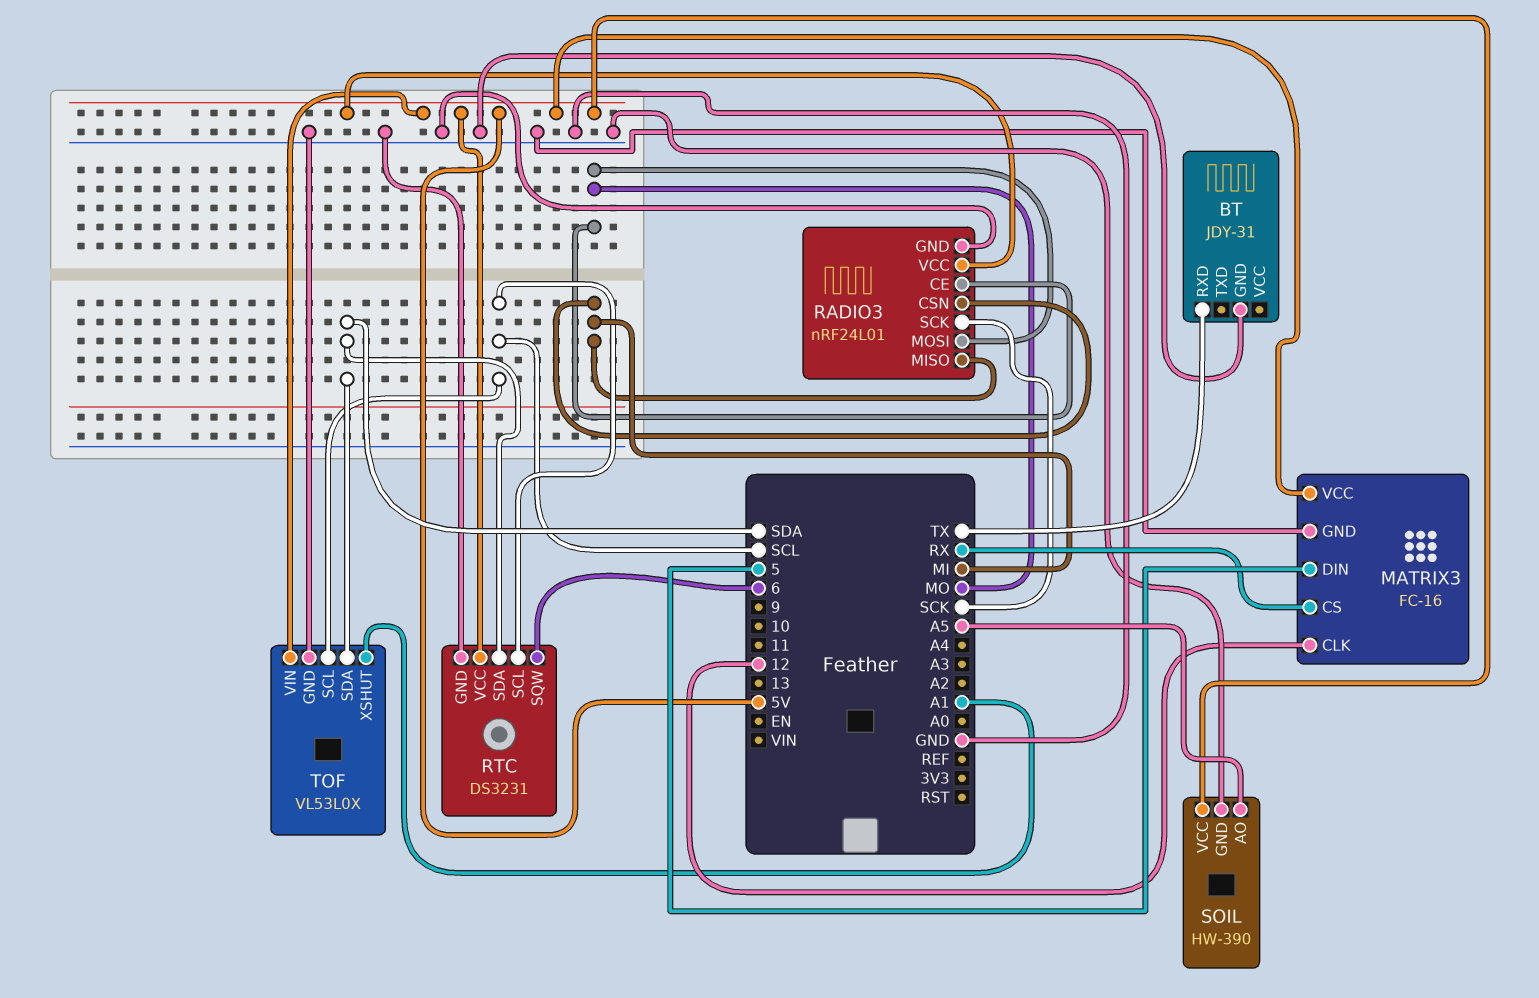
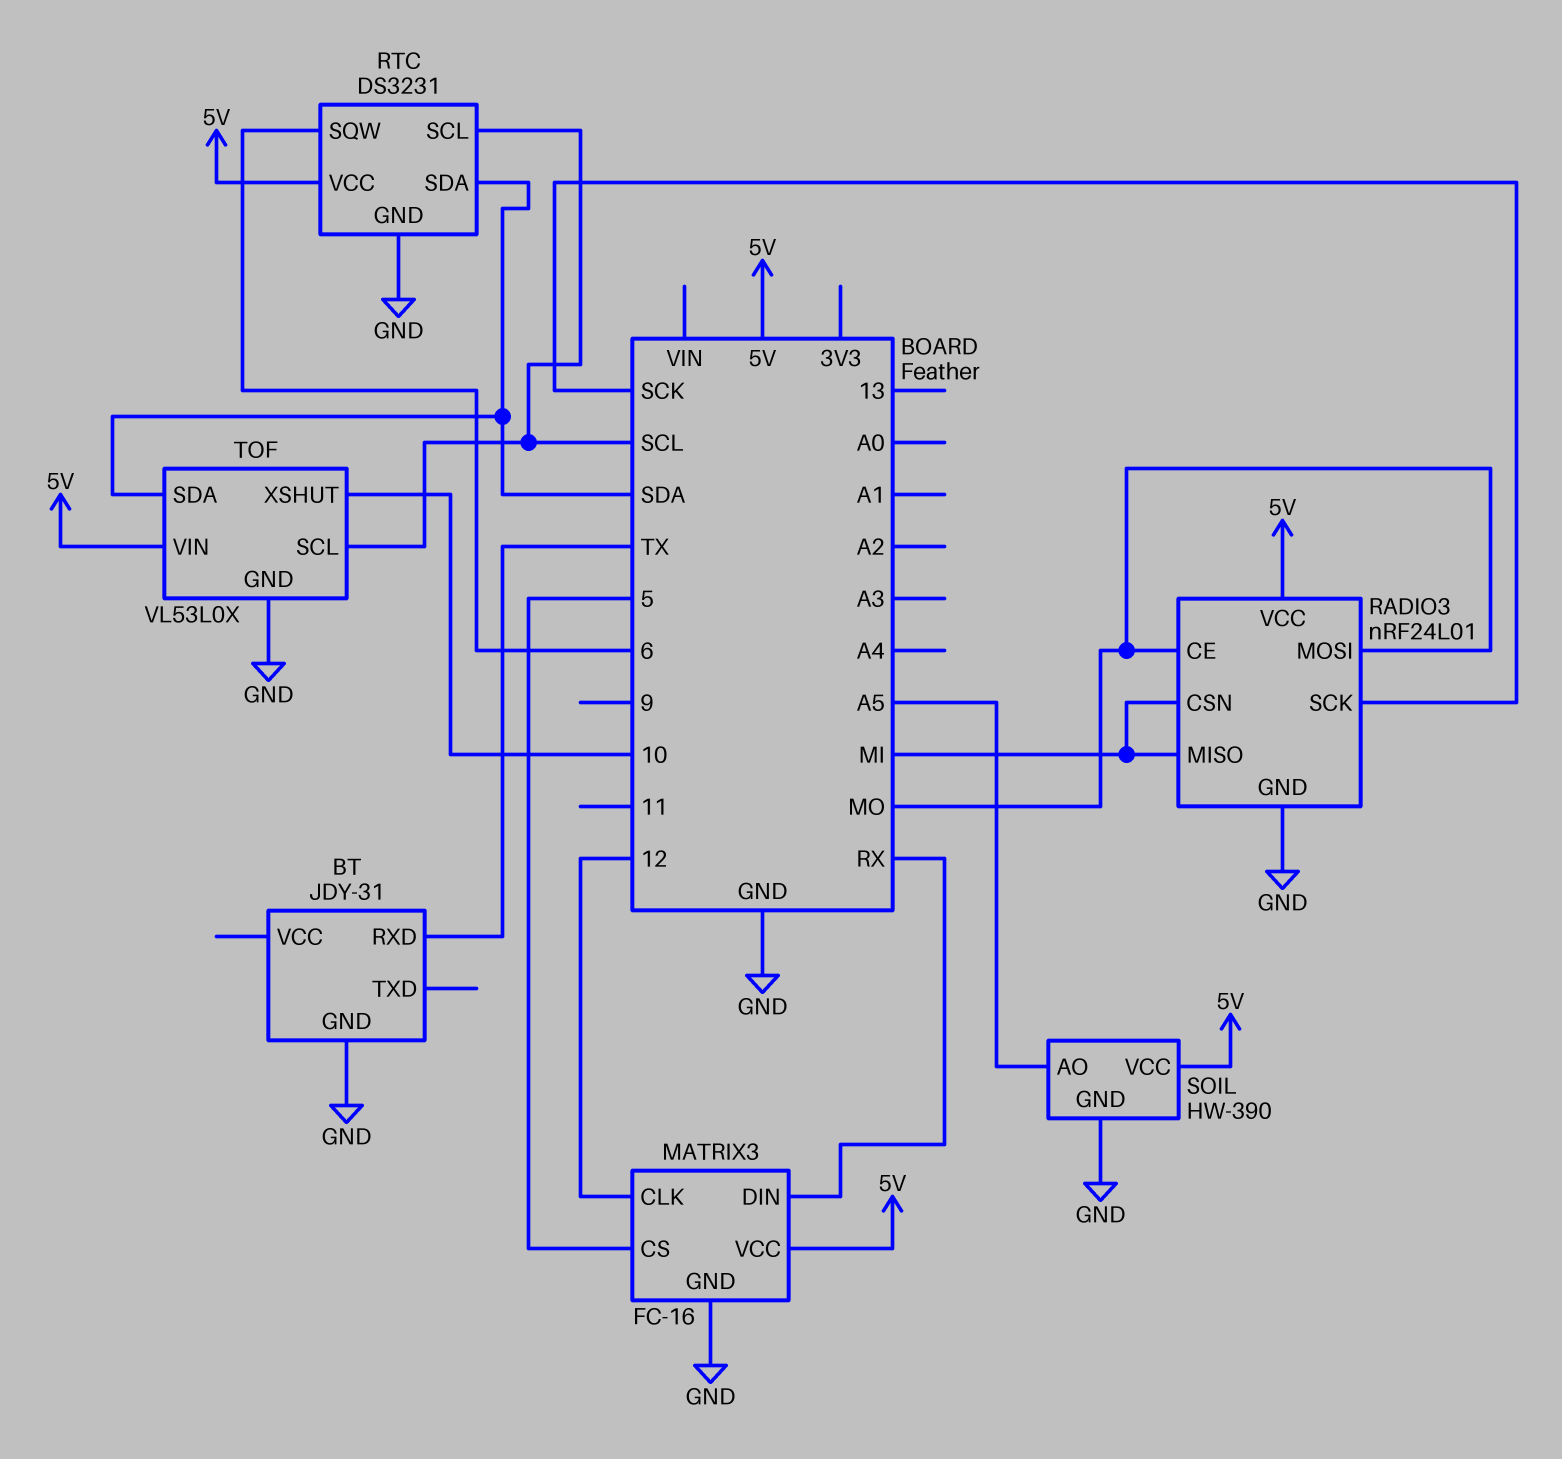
MATRIX3 pin CS: RX -> 5
MATRIX3 pin DIN: 5 -> RX
TOF pin XSHUT: A1 -> 10

